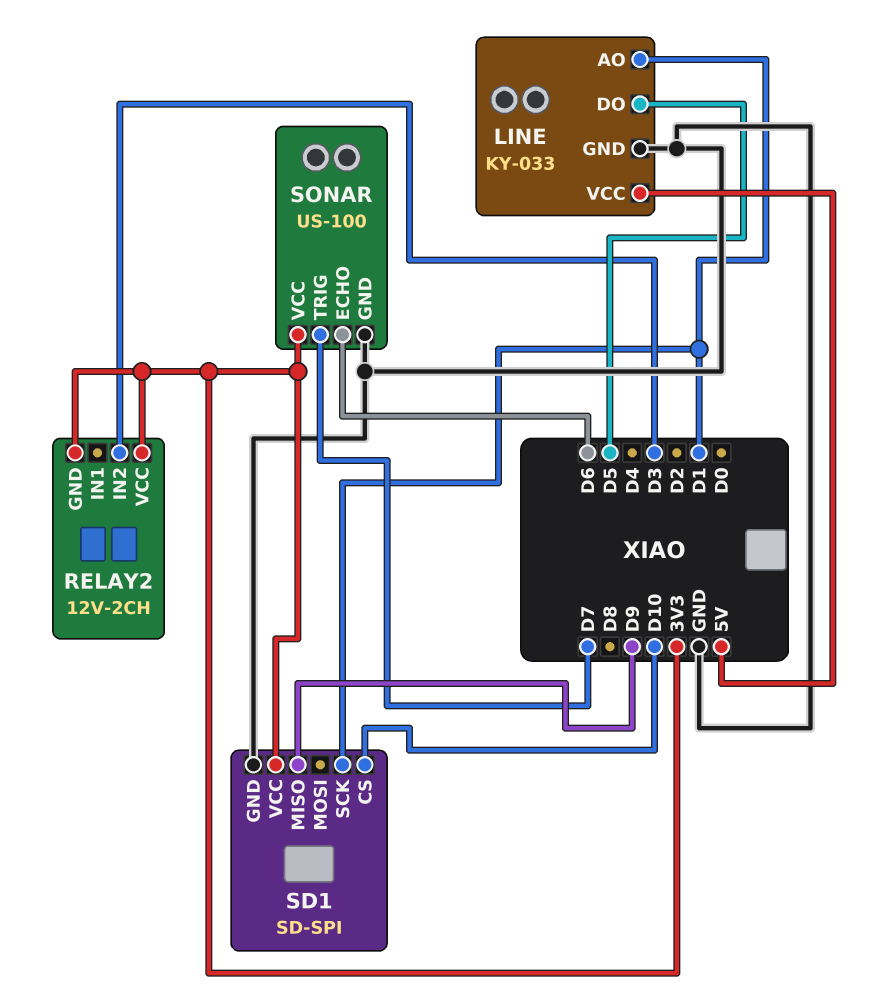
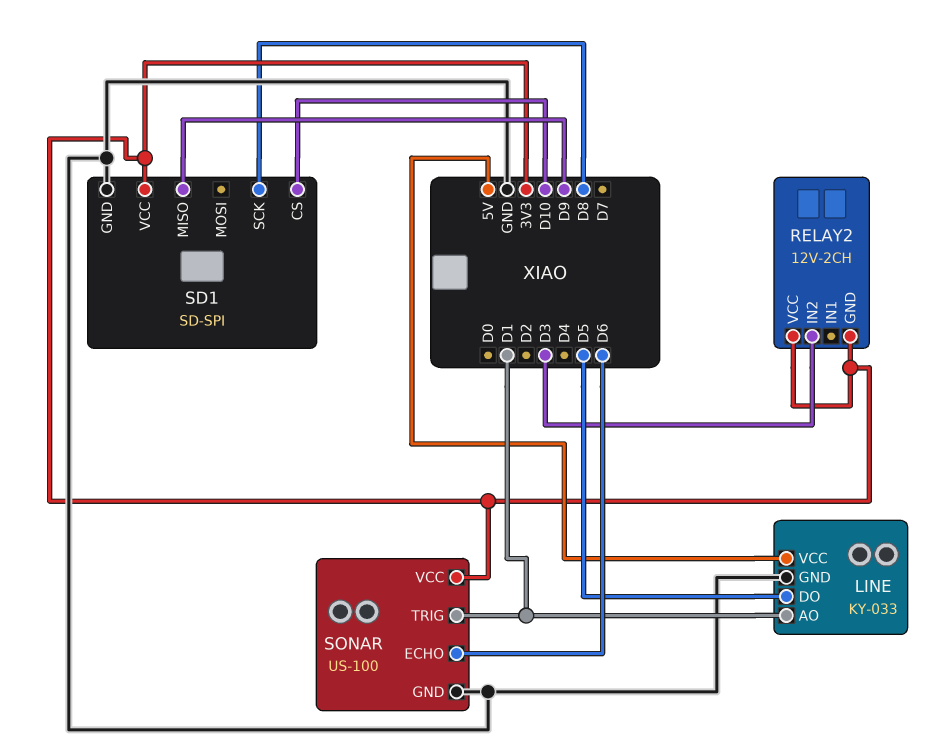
SD1 pin SCK: D1 -> D8
SONAR pin TRIG: D7 -> D1

